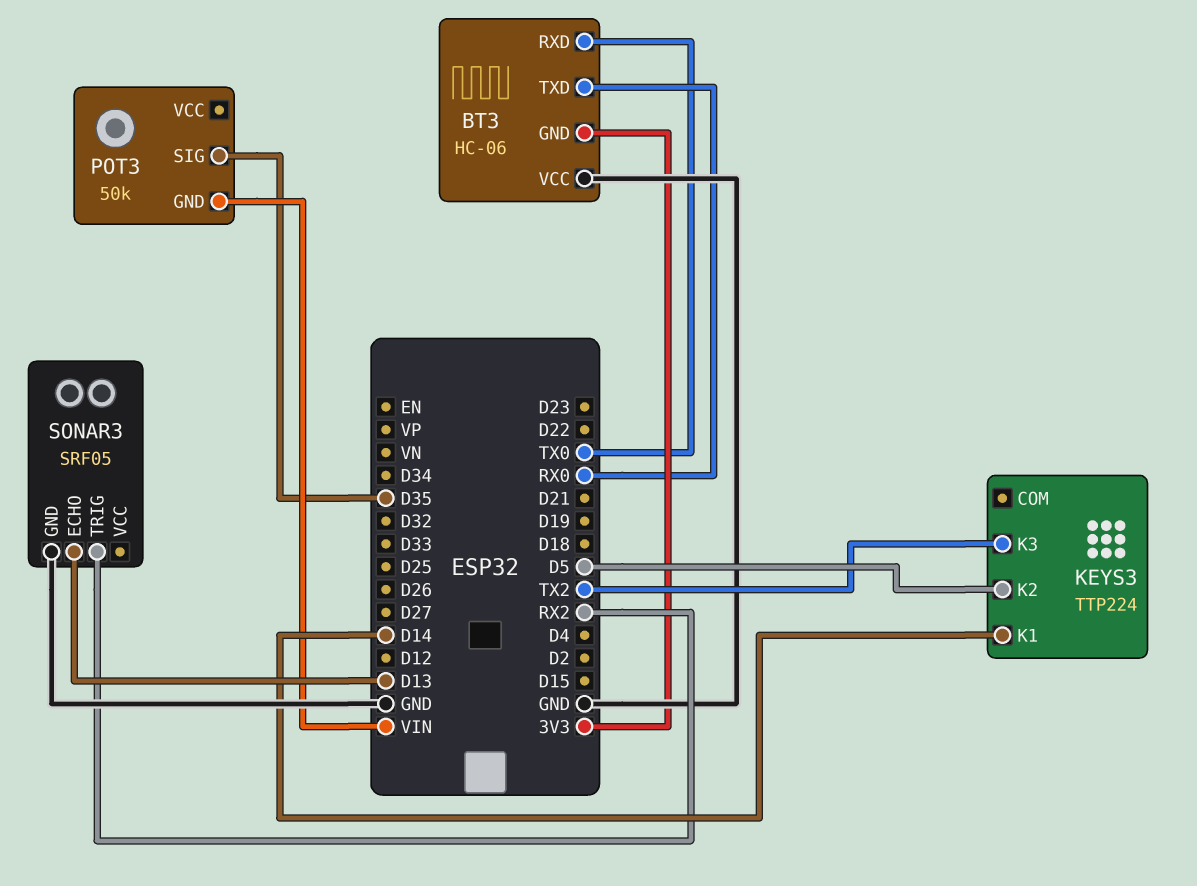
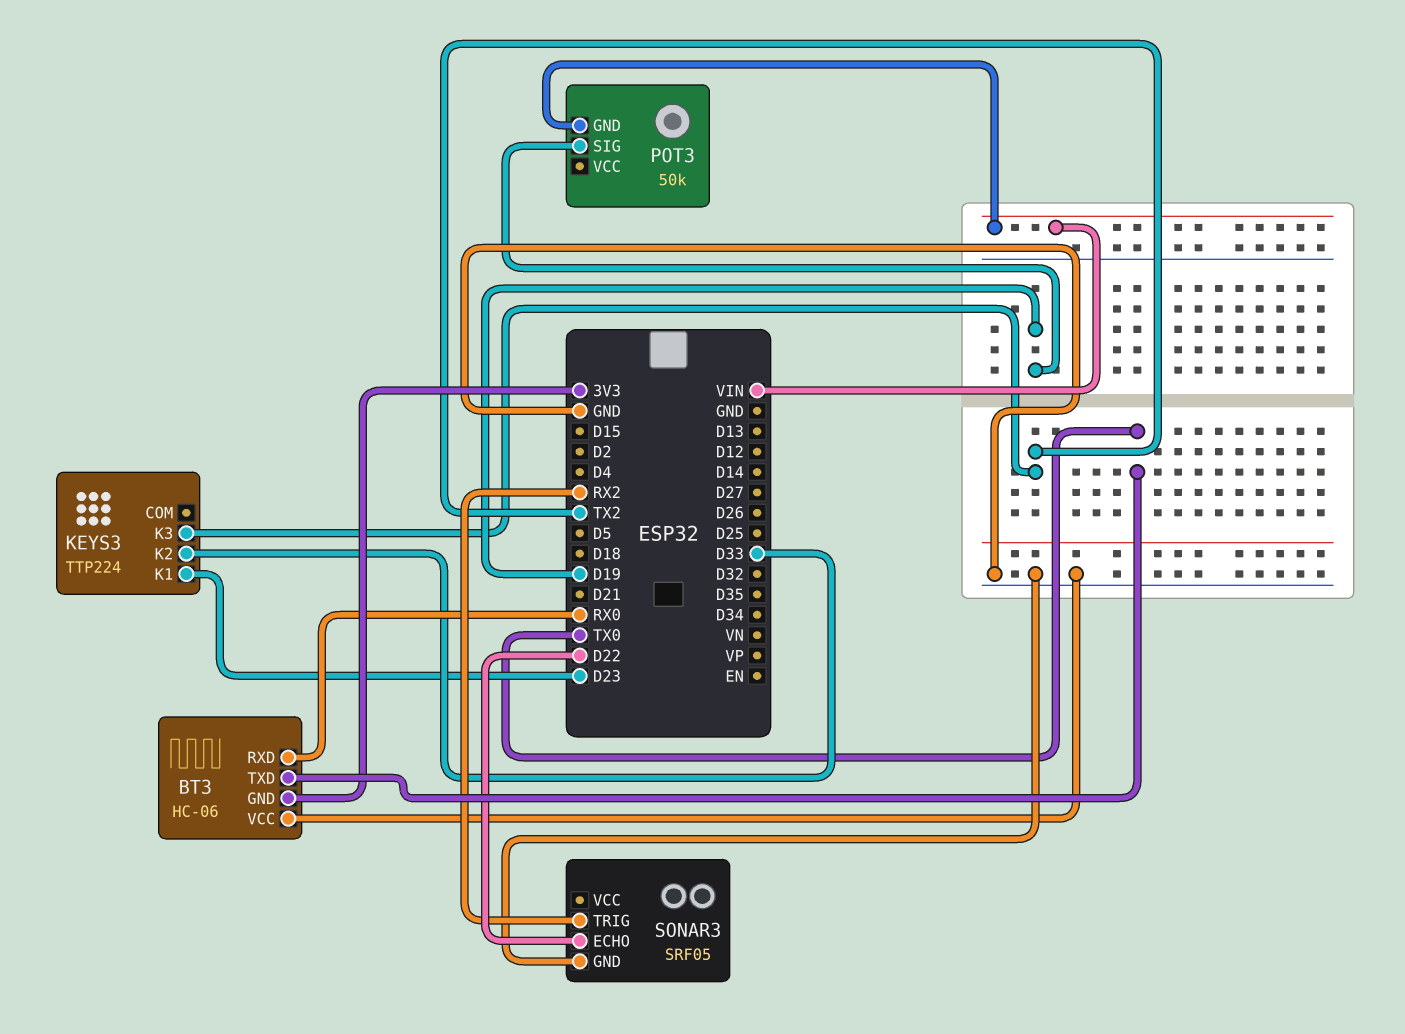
BT3 pin RXD: TX0 -> RX0
BT3 pin TXD: RX0 -> TX0
KEYS3 pin K1: D14 -> D23
KEYS3 pin K2: D5 -> D33
POT3 pin SIG: D35 -> D19
SONAR3 pin ECHO: D13 -> D22

